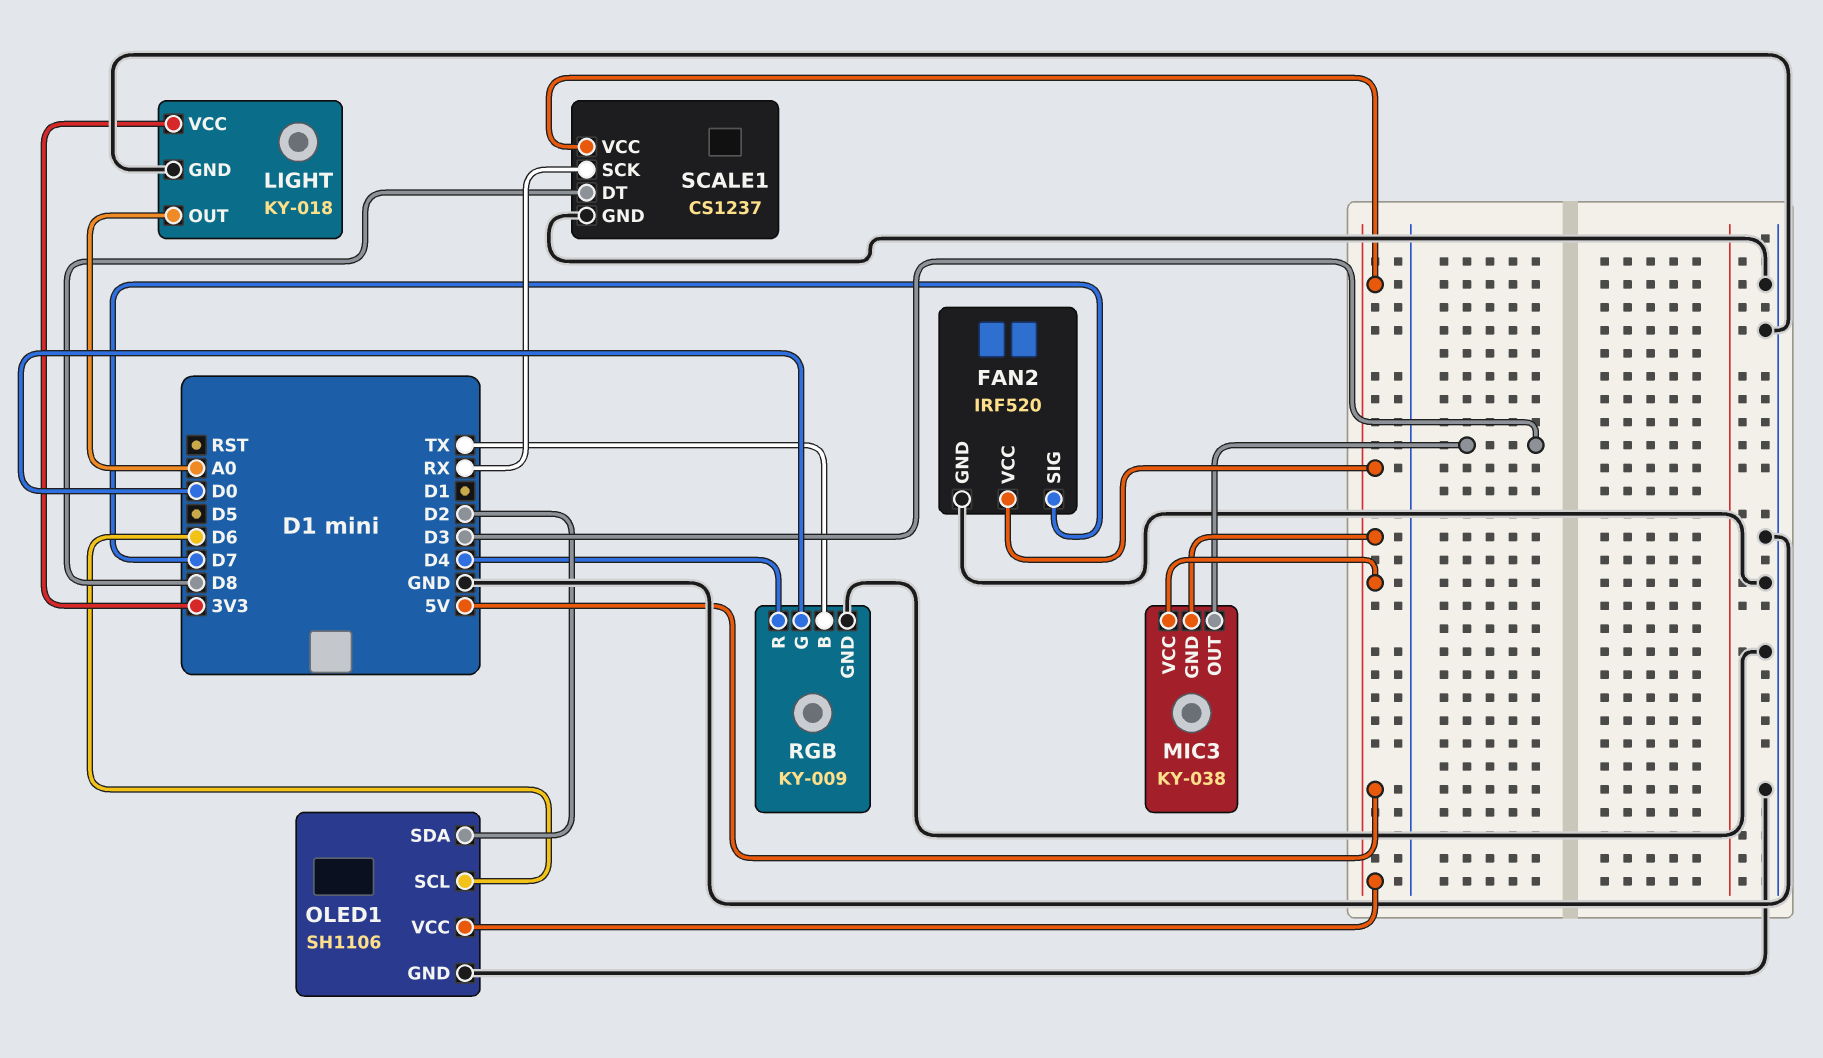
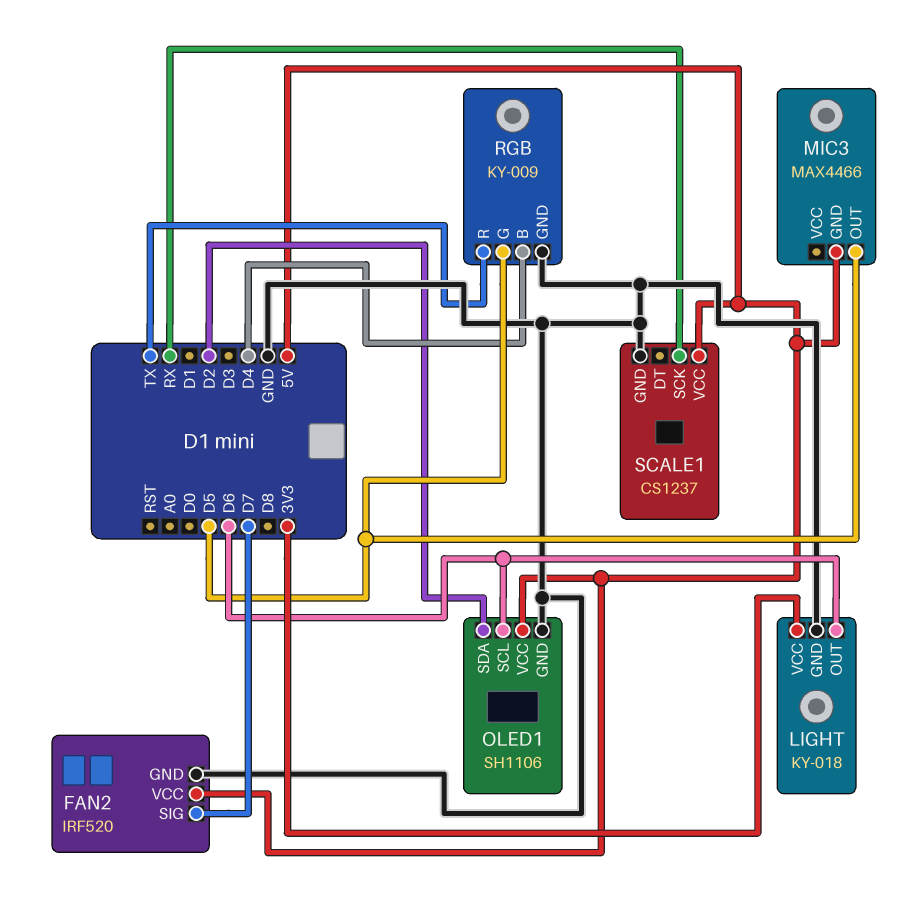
LIGHT pin OUT: A0 -> D6
MIC3: KY-038 -> MAX4466
MIC3 pin OUT: D3 -> D5
MIC3 pin VCC: 5V -> none
RGB pin B: TX -> D4
RGB pin G: D0 -> D5
RGB pin R: D4 -> TX
SCALE1 pin DT: D8 -> none

